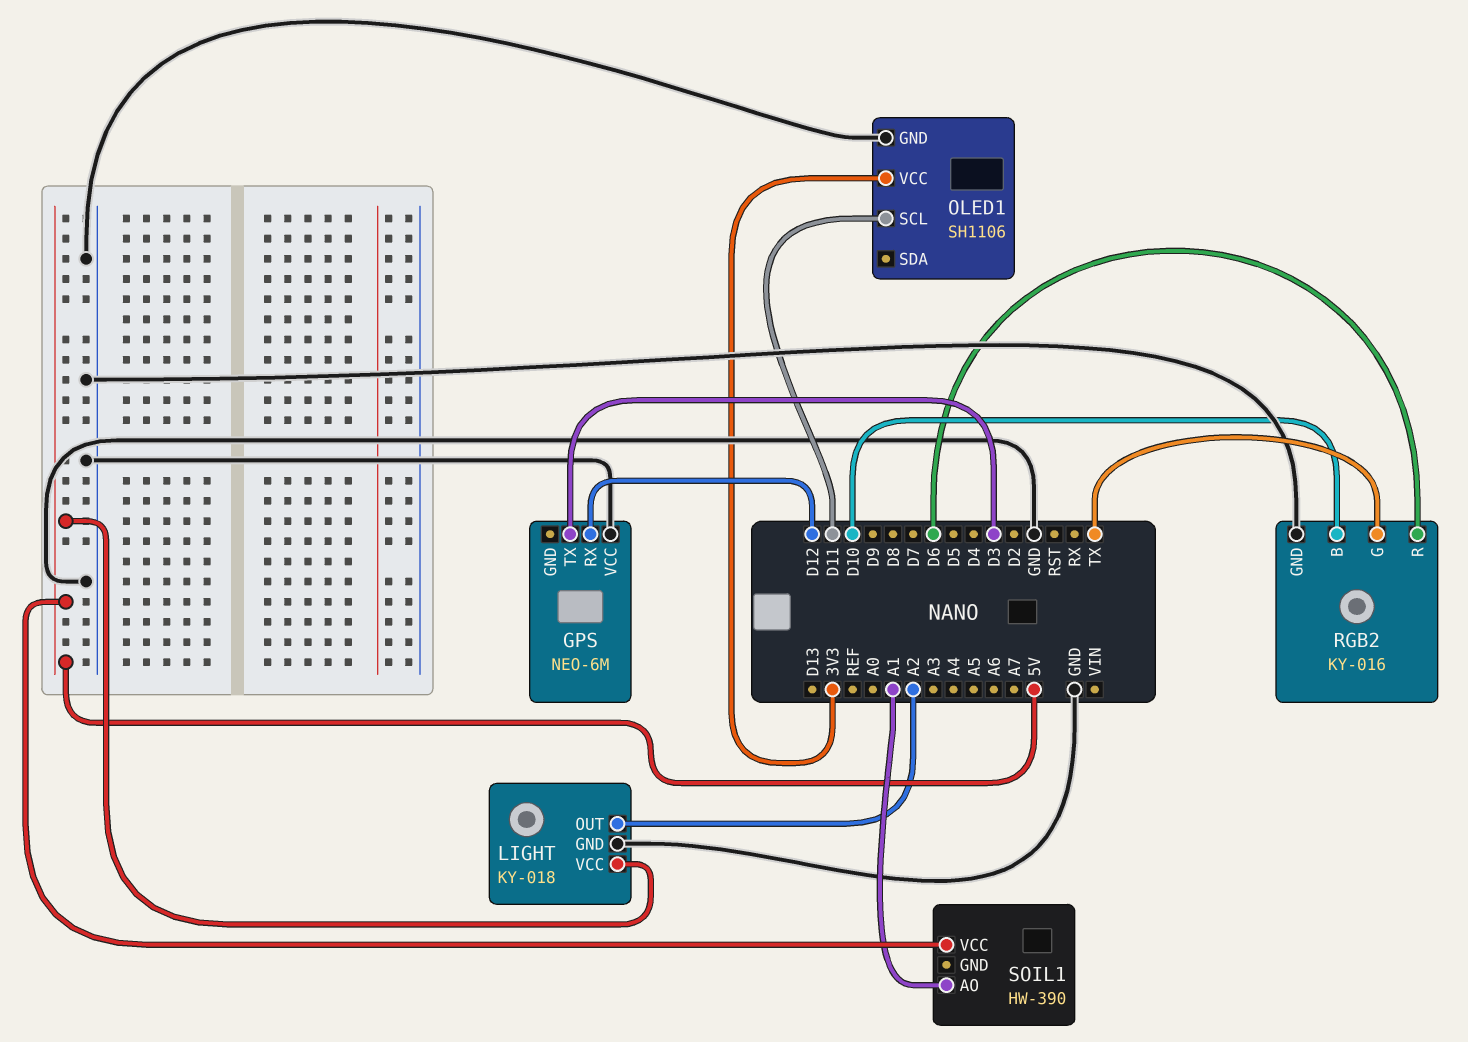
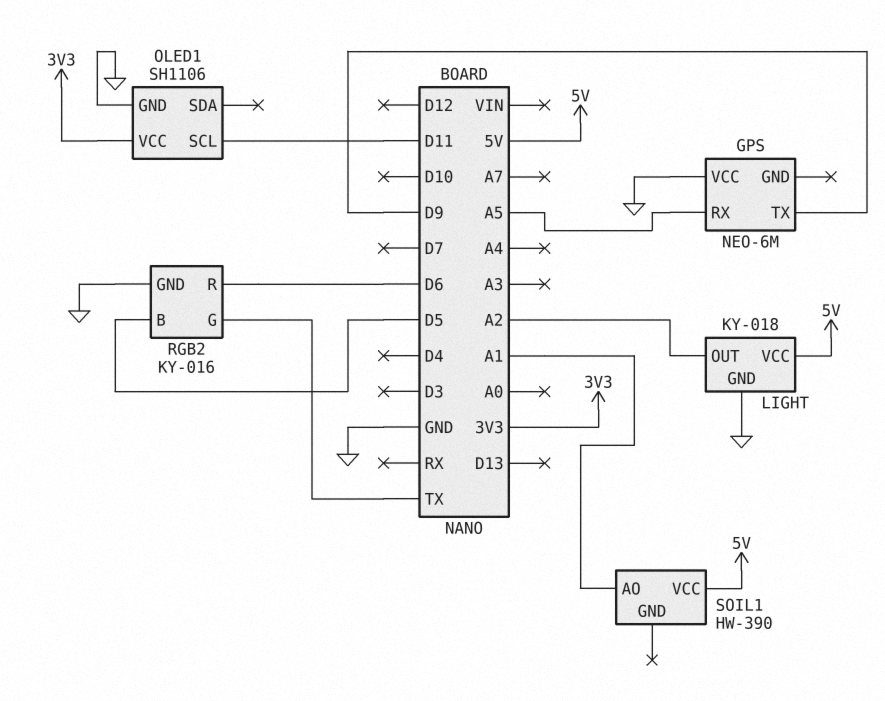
GPS pin RX: D12 -> A5
GPS pin TX: D3 -> D9
RGB2 pin B: D10 -> D5

